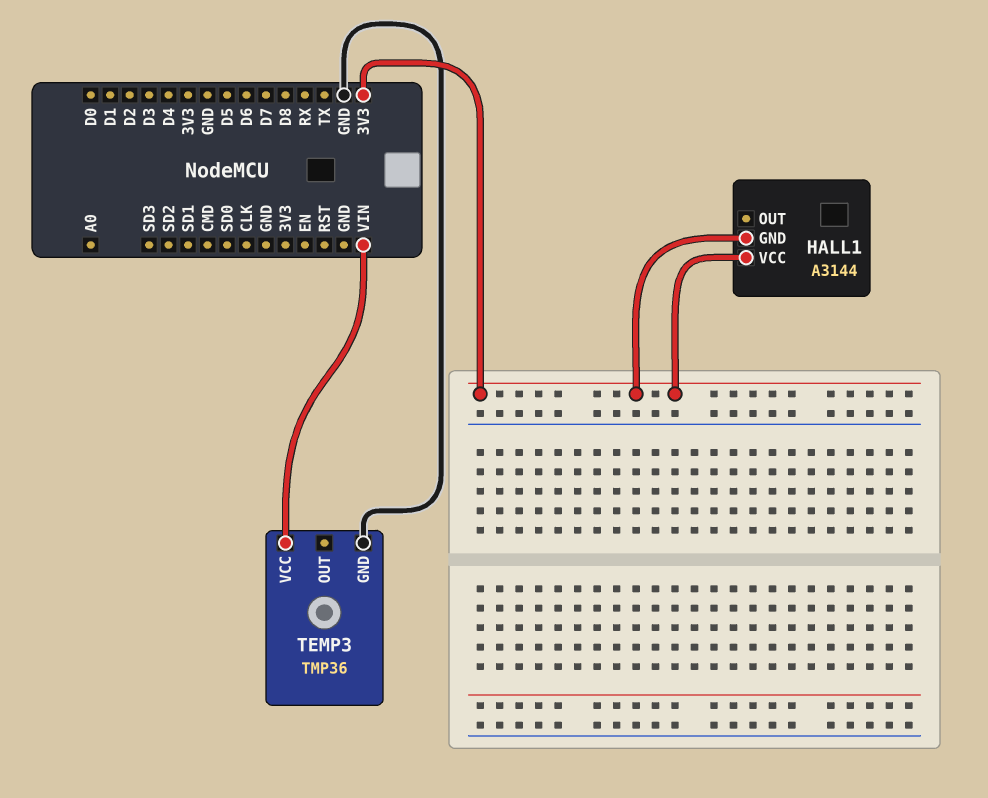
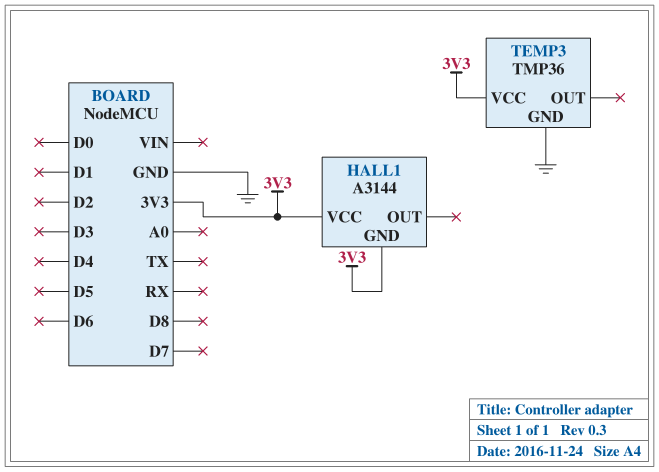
TEMP3 pin VCC: VIN -> 3V3

